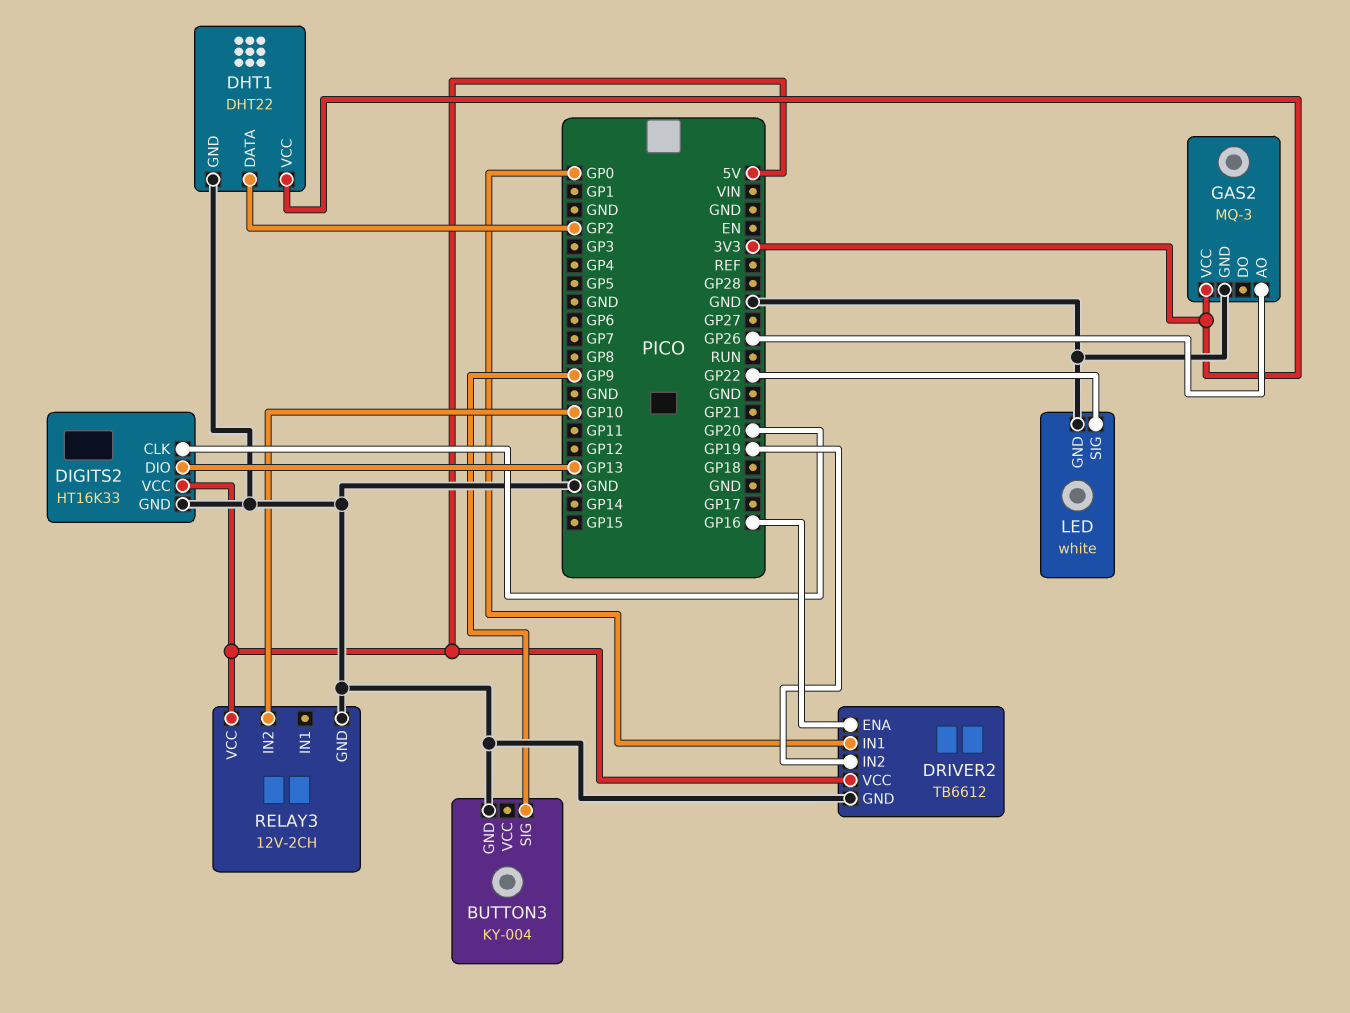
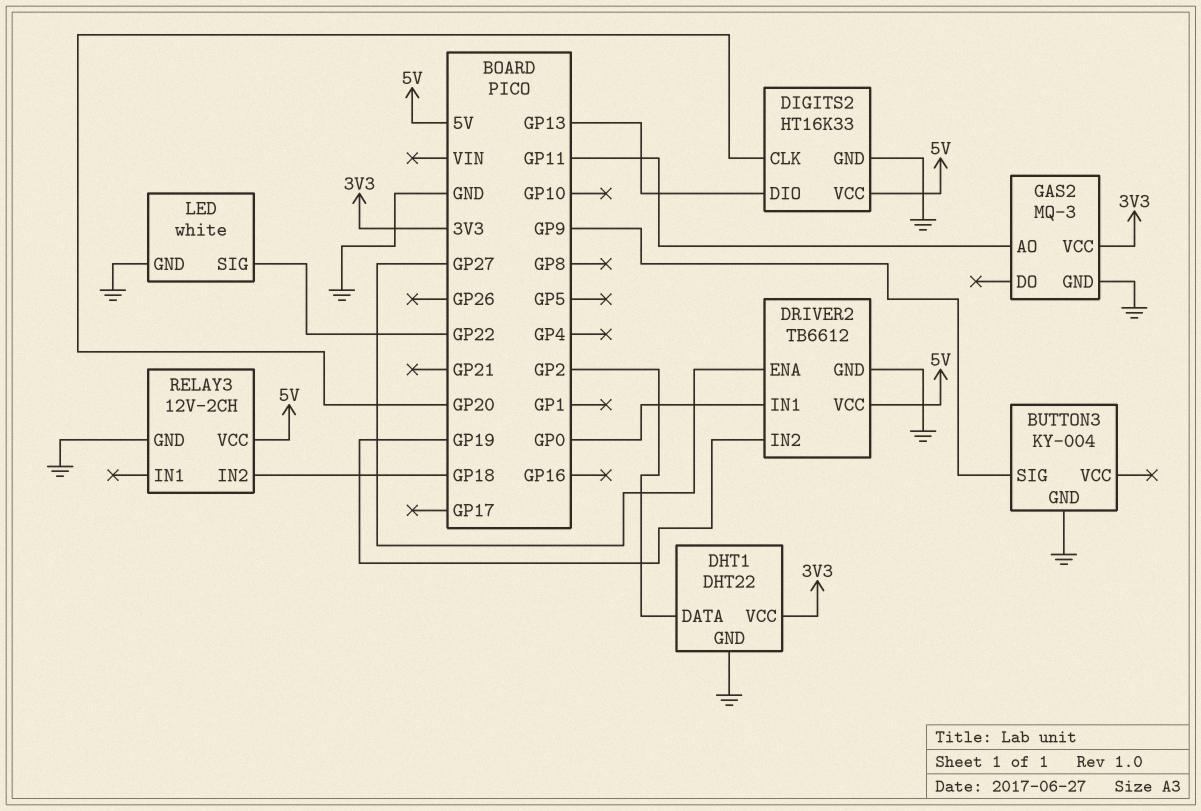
DRIVER2 pin ENA: GP16 -> GP27
GAS2 pin AO: GP26 -> GP11
RELAY3 pin IN2: GP10 -> GP18

